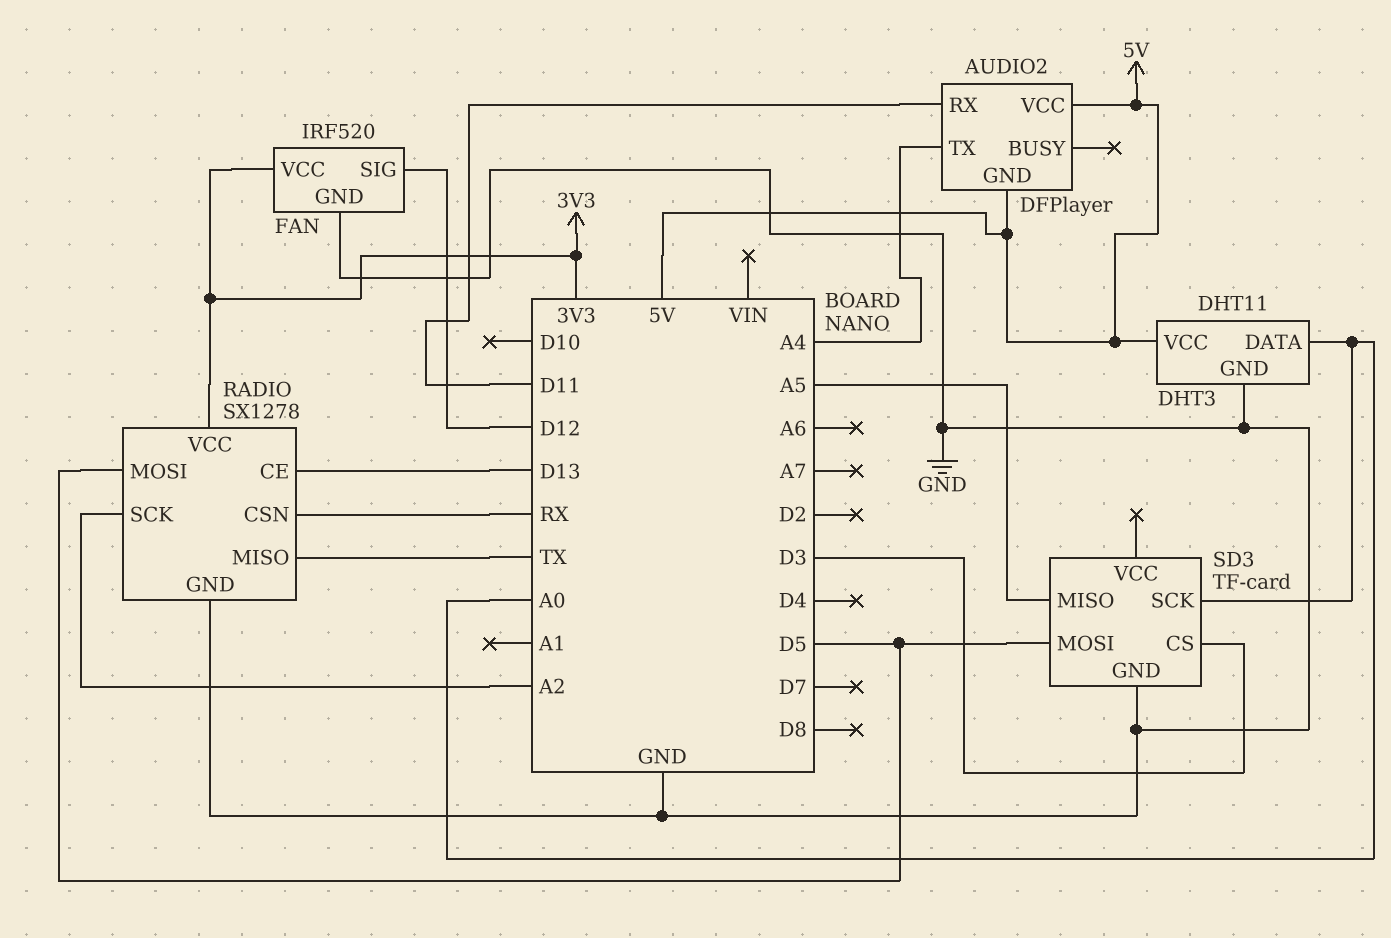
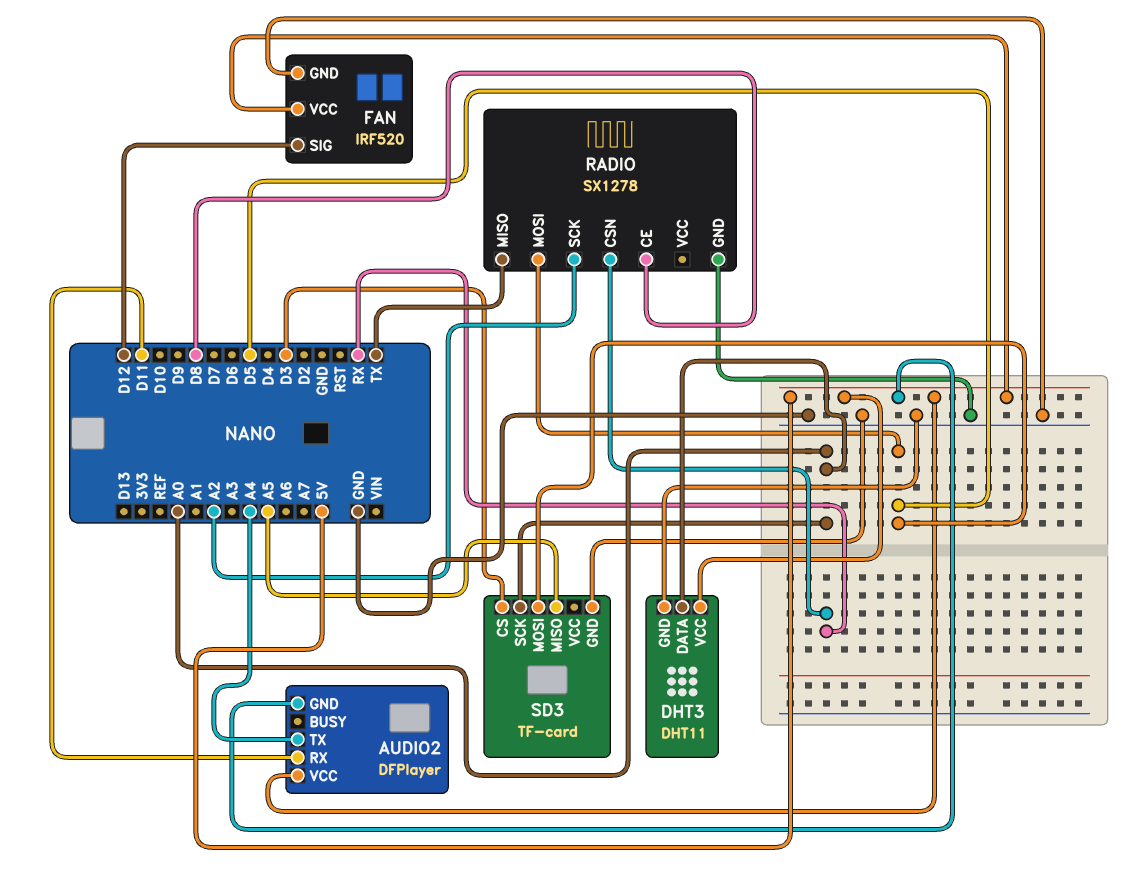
FAN pin VCC: 3V3 -> 5V
RADIO pin CE: D13 -> D8
RADIO pin VCC: 3V3 -> none

